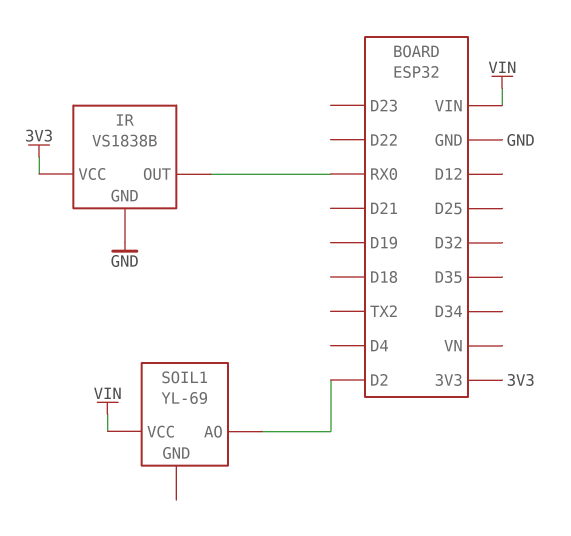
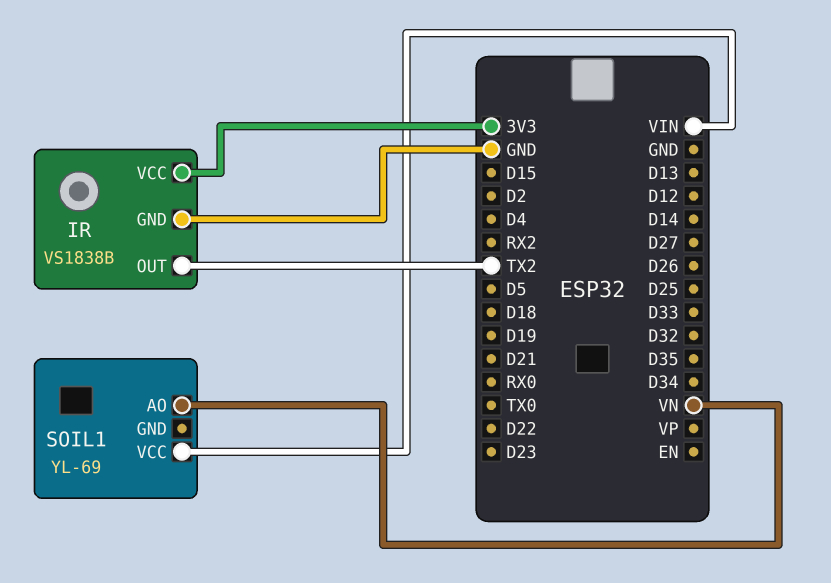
IR pin OUT: RX0 -> TX2
SOIL1 pin AO: D2 -> VN

